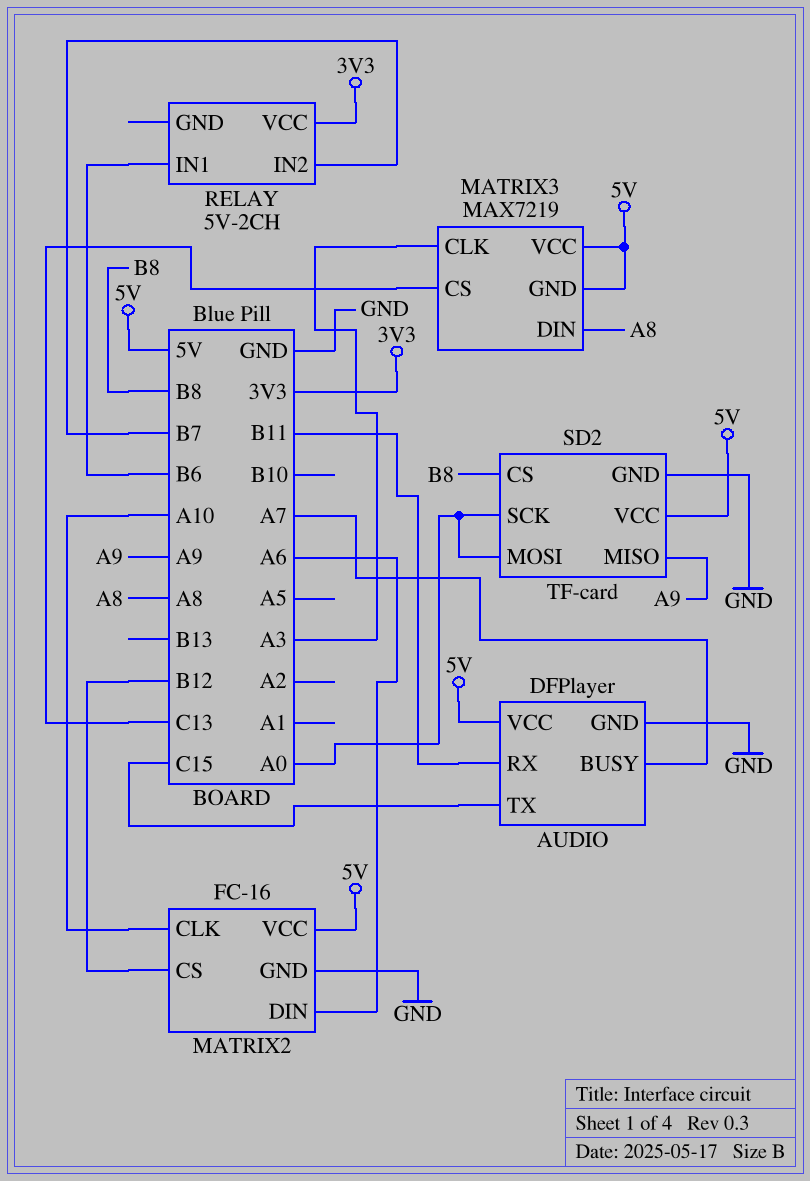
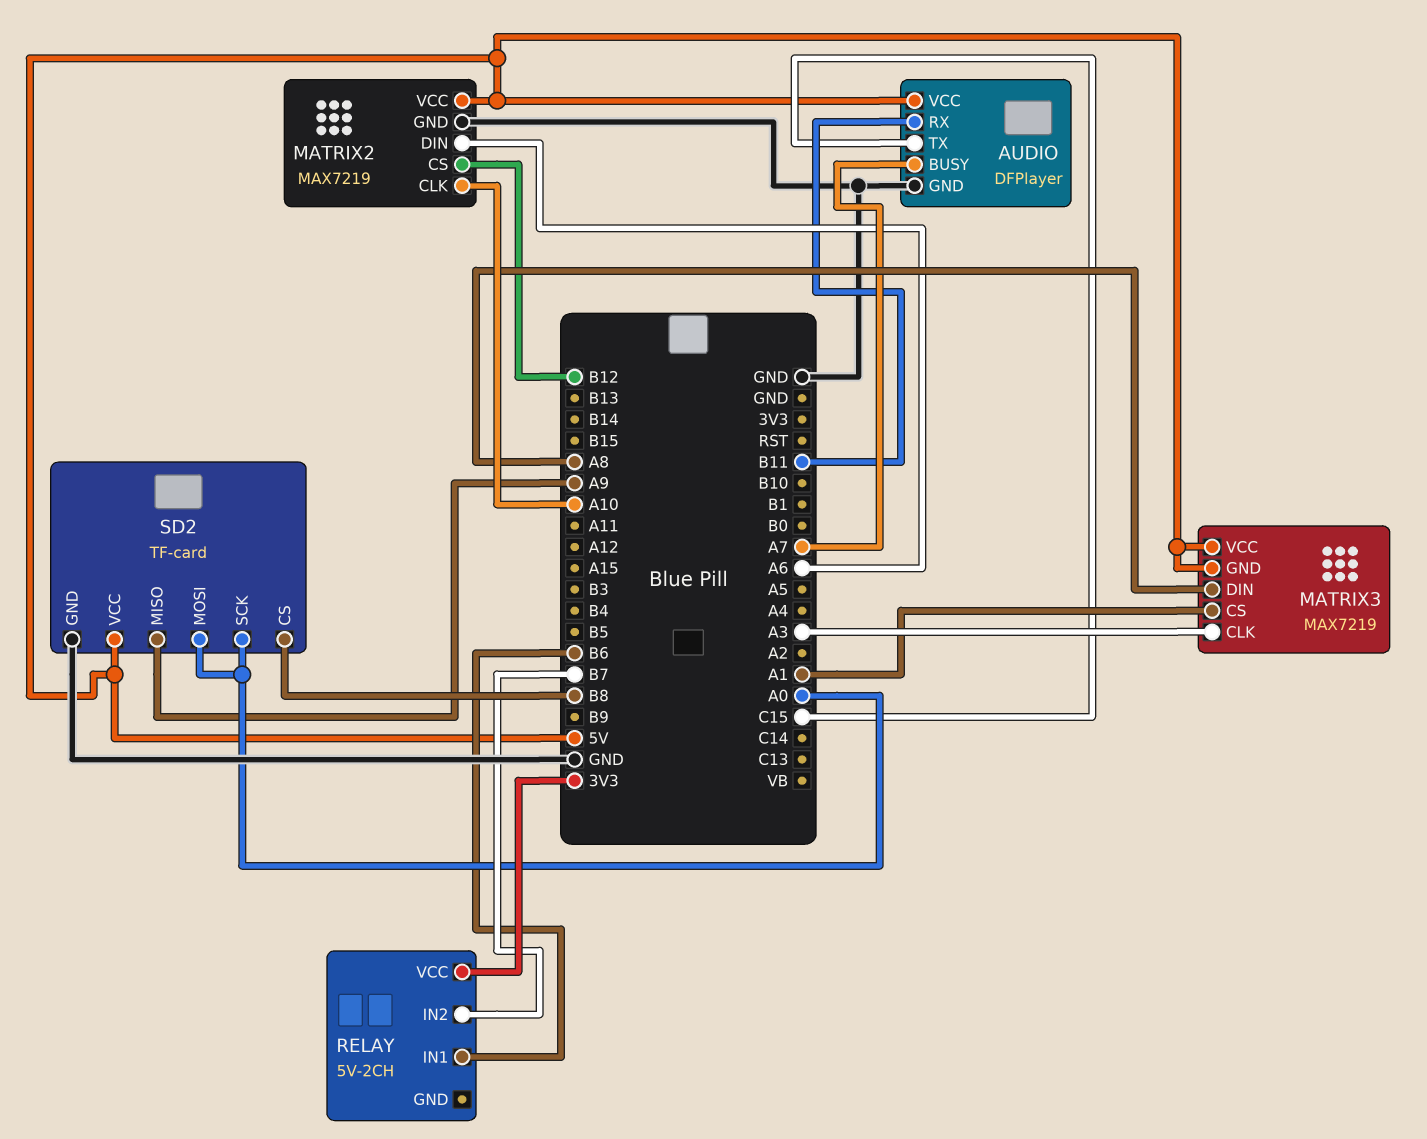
MATRIX2: FC-16 -> MAX7219
MATRIX3 pin CS: C13 -> A1

